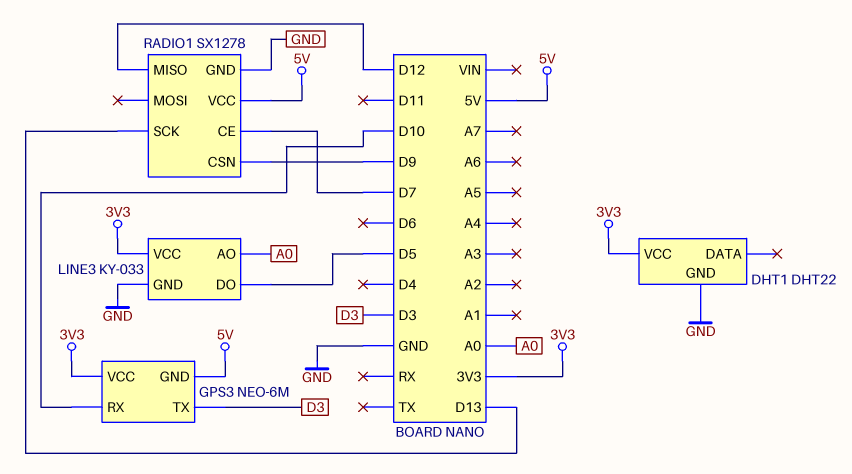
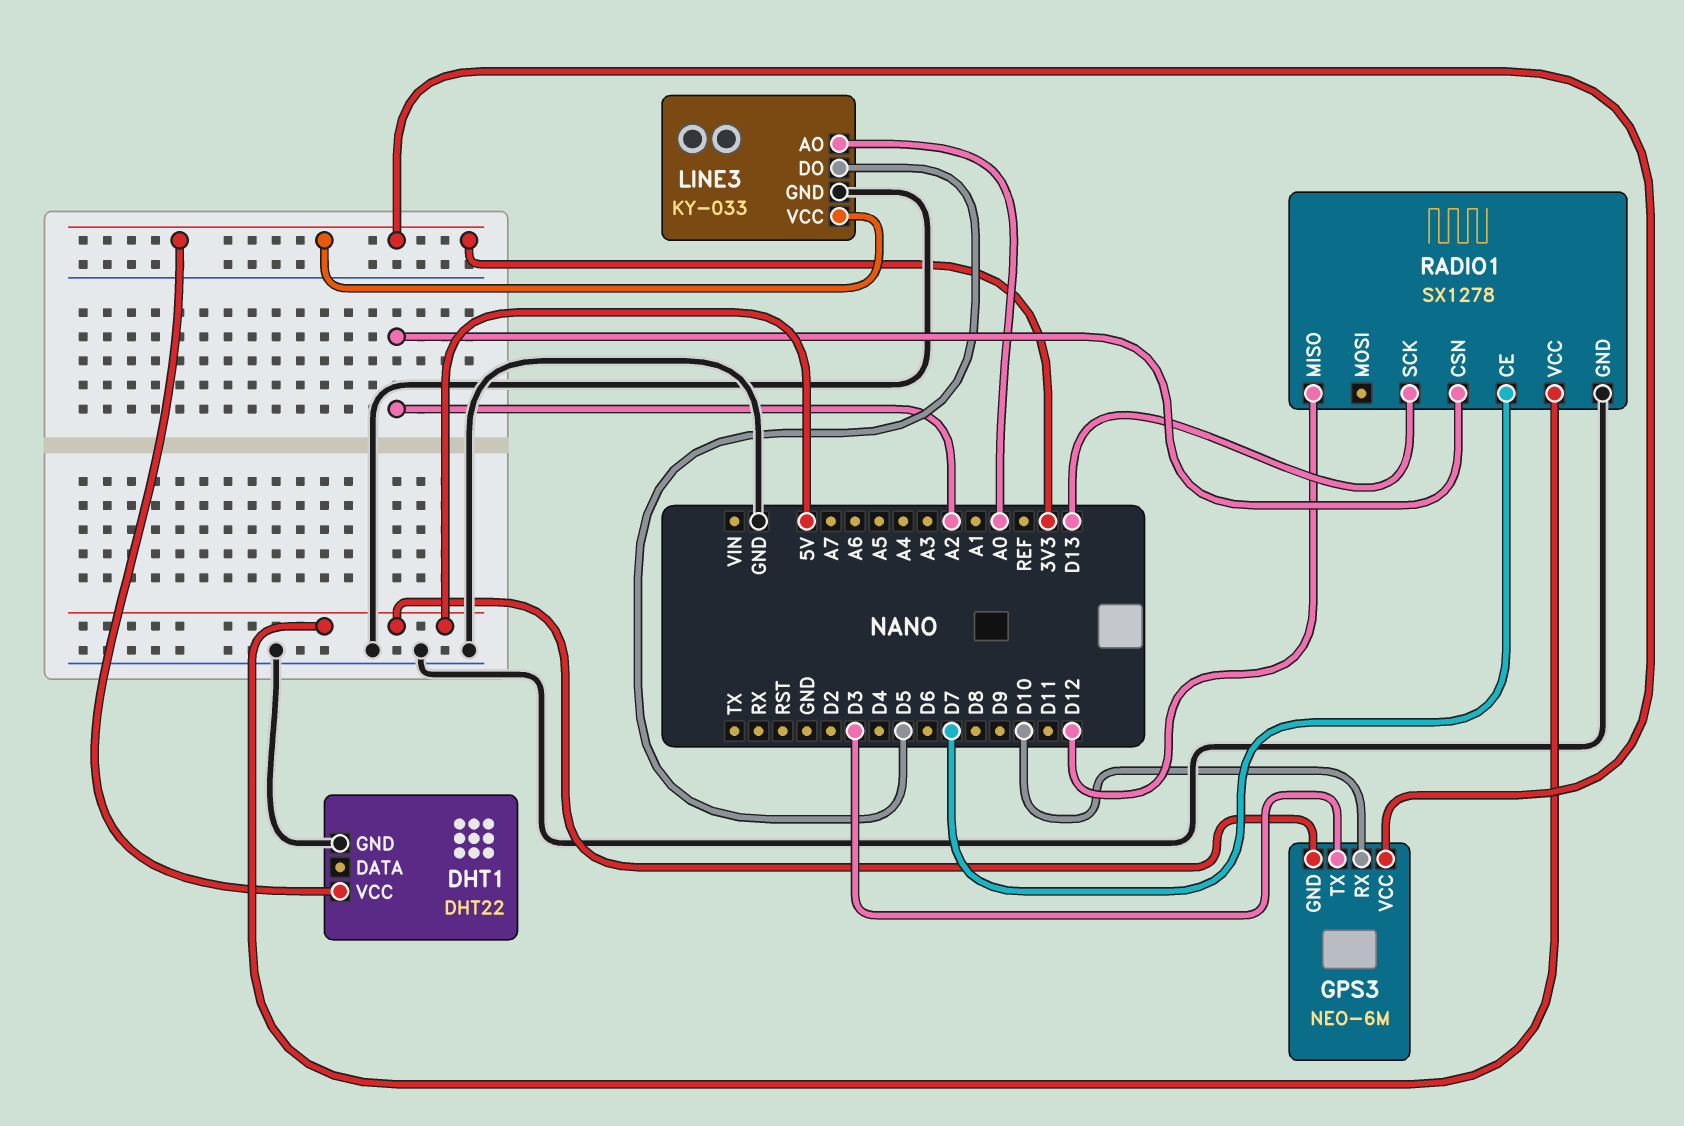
RADIO1 pin CSN: D9 -> A2

